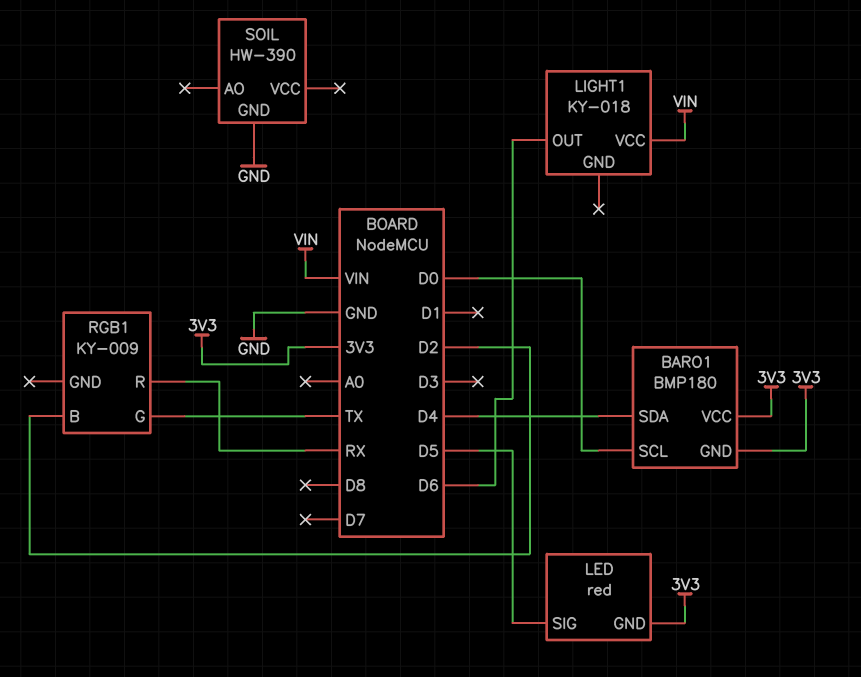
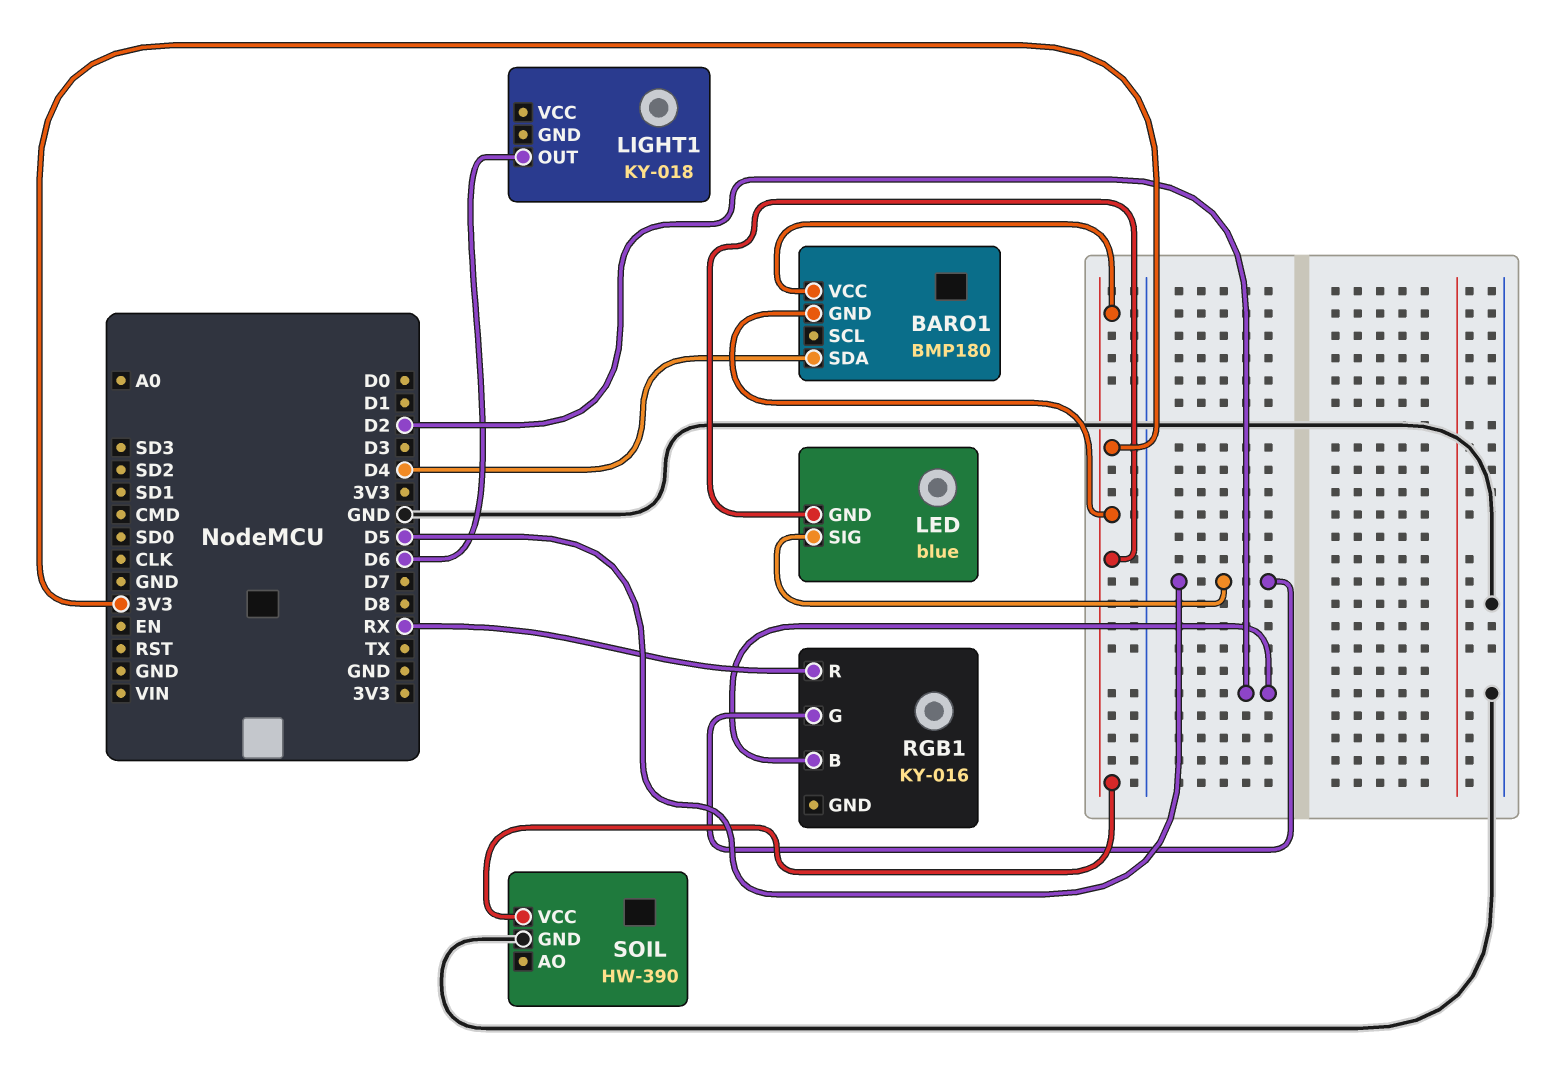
BARO1 pin SCL: D0 -> none
LED: red -> blue
LIGHT1 pin VCC: VIN -> none
RGB1: KY-009 -> KY-016
RGB1 pin G: TX -> D5
SOIL pin VCC: none -> 3V3

